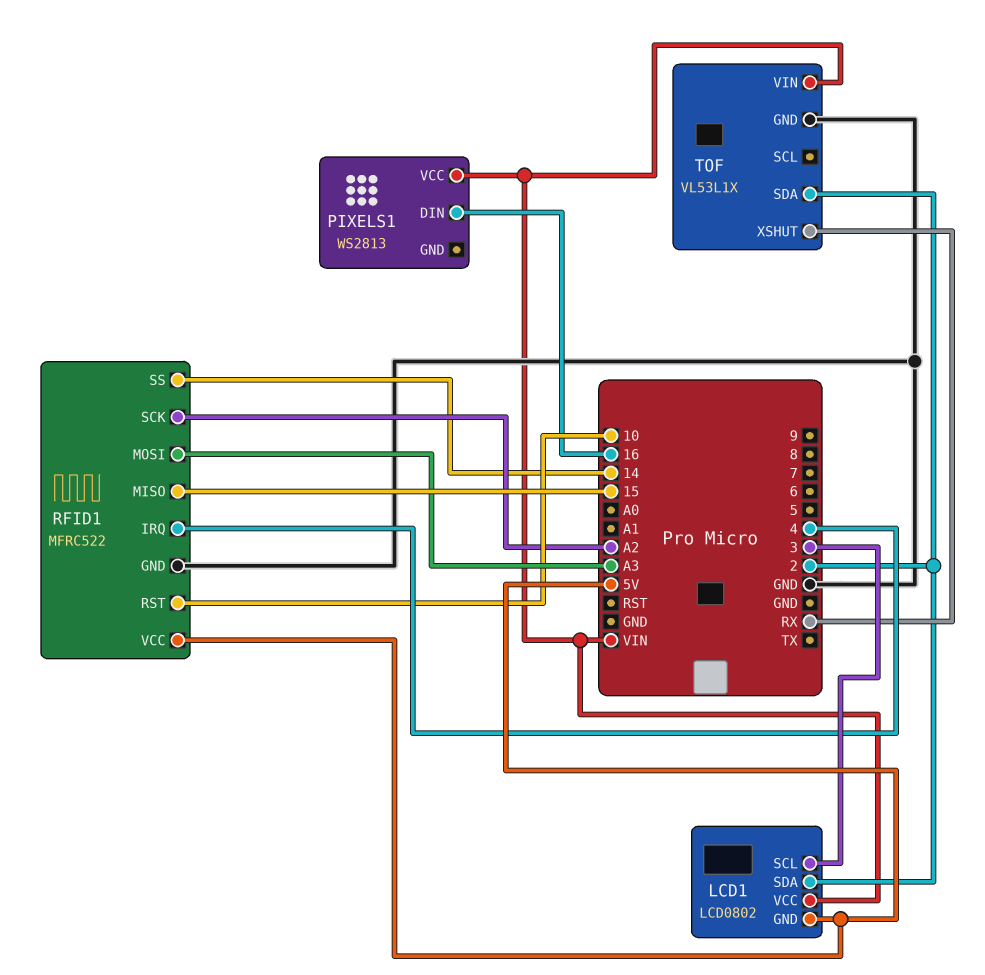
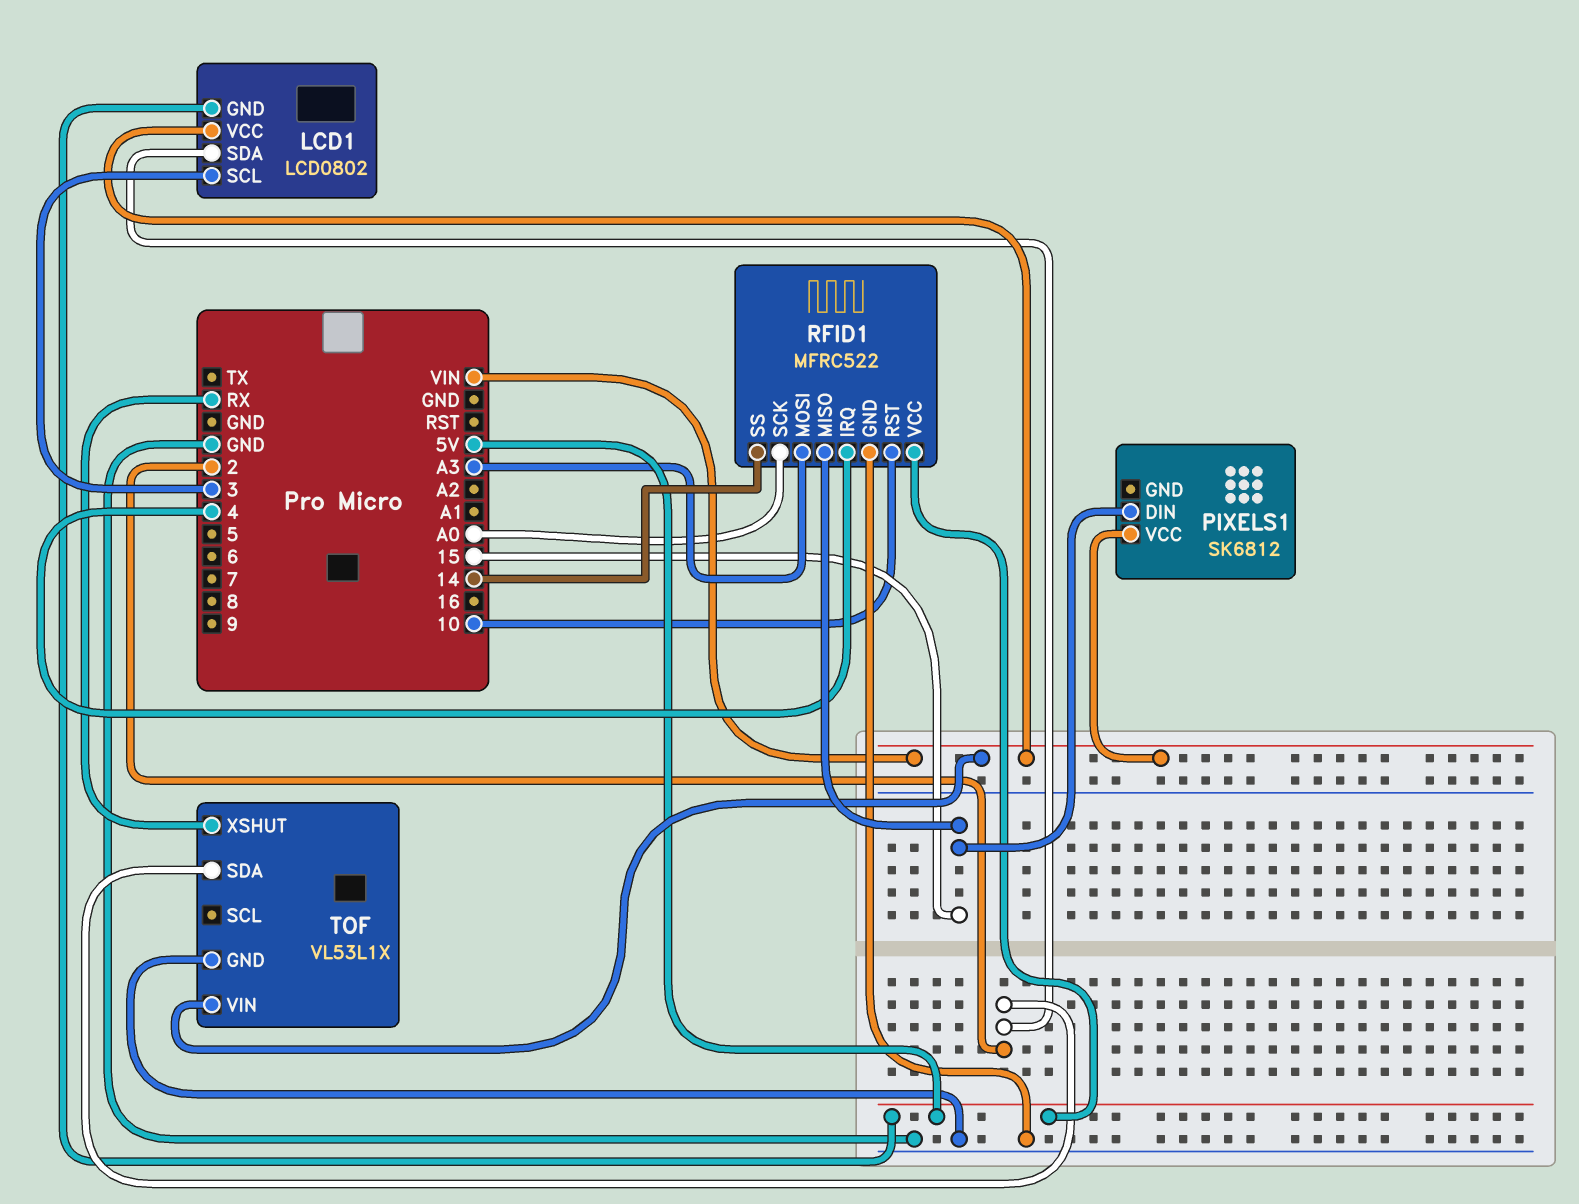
PIXELS1: WS2813 -> SK6812
PIXELS1 pin DIN: 16 -> 15
RFID1 pin SCK: A2 -> A0

